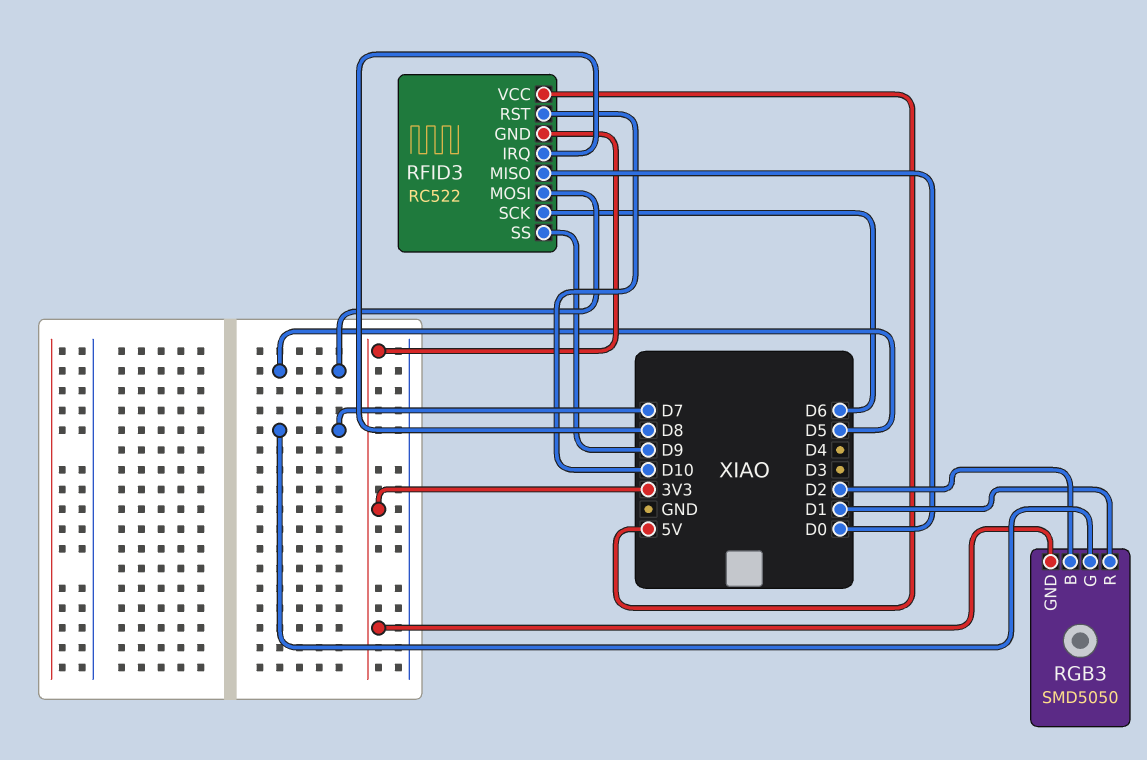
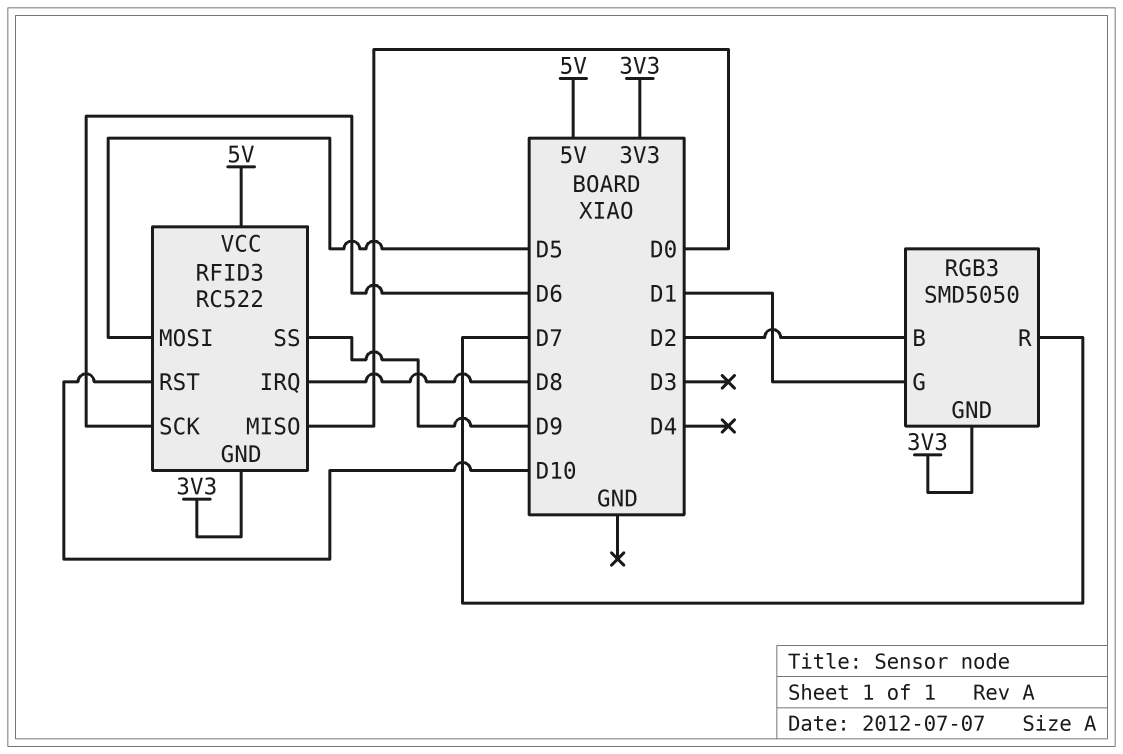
RGB3 pin G: D7 -> D1
RGB3 pin R: D1 -> D7

